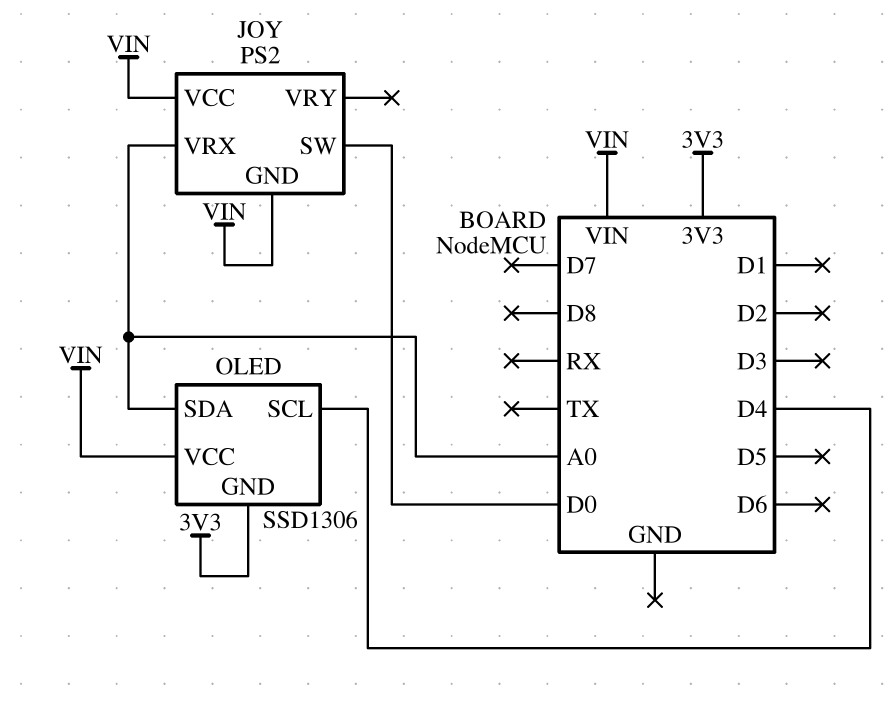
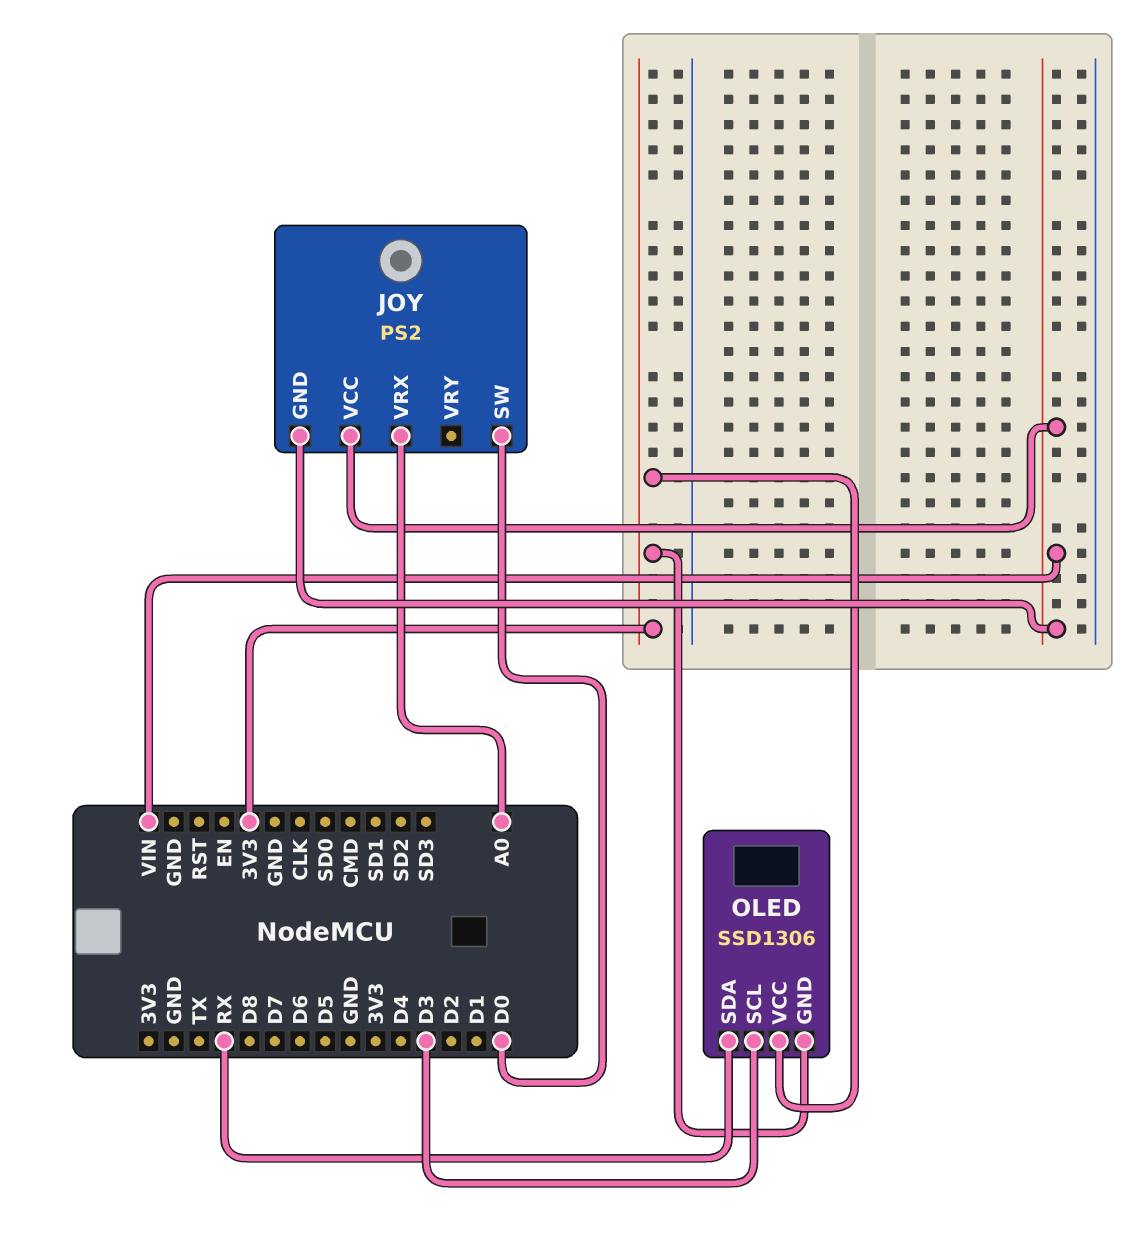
OLED pin SCL: D4 -> D3
OLED pin SDA: A0 -> RX
OLED pin VCC: VIN -> 3V3

